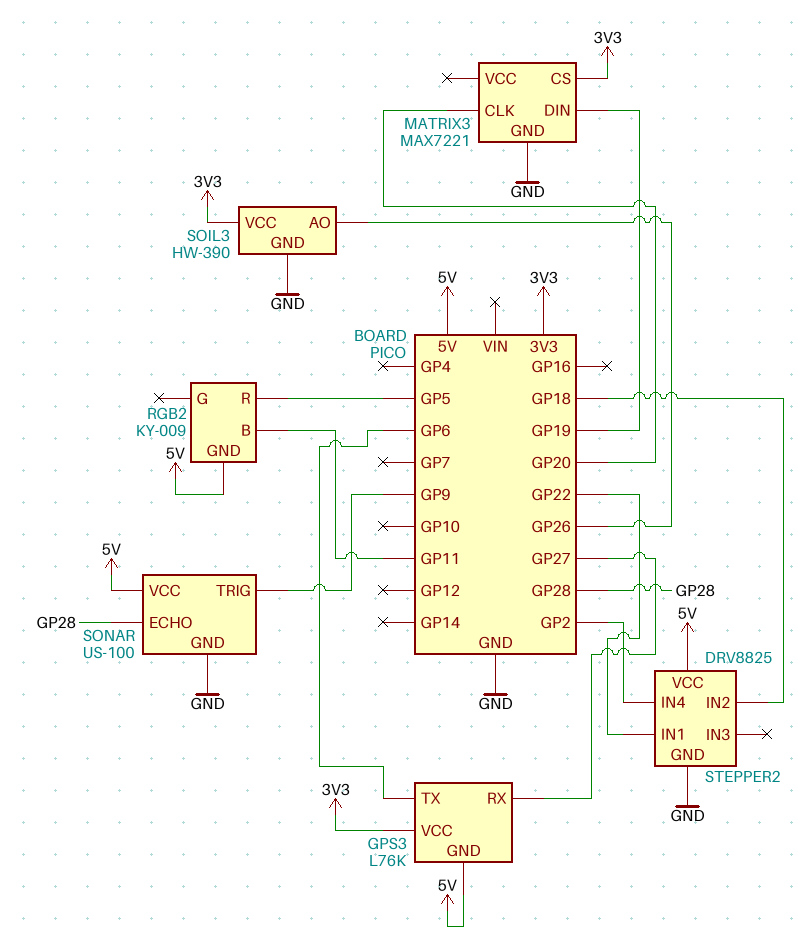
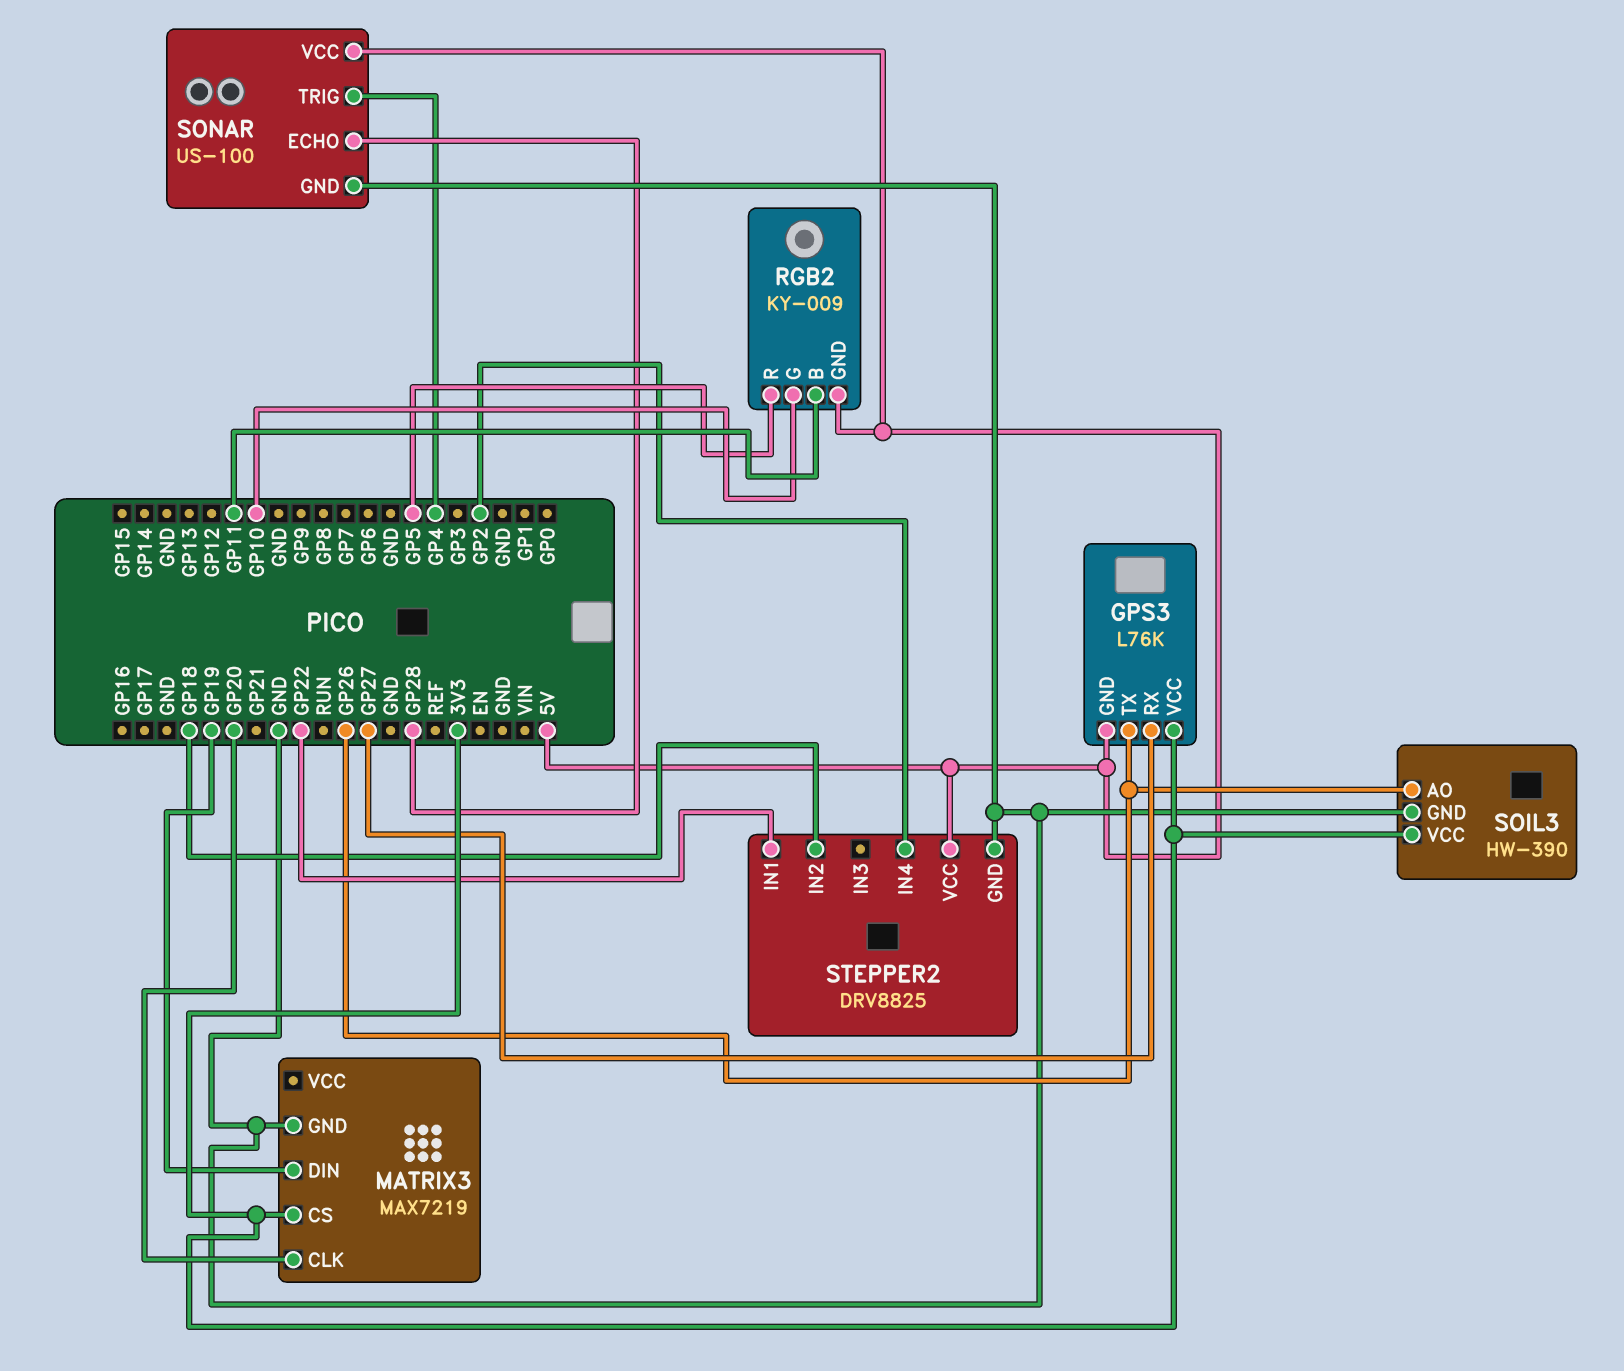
GPS3 pin TX: GP6 -> GP26
MATRIX3: MAX7221 -> MAX7219
RGB2 pin G: none -> GP10
SONAR pin TRIG: GP9 -> GP4

